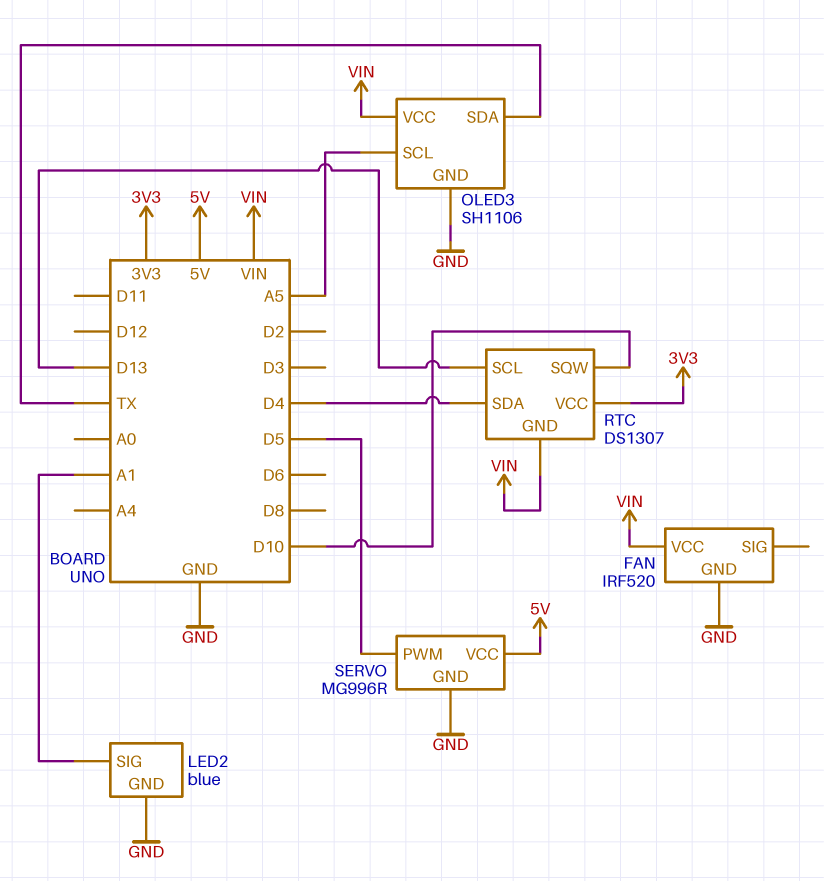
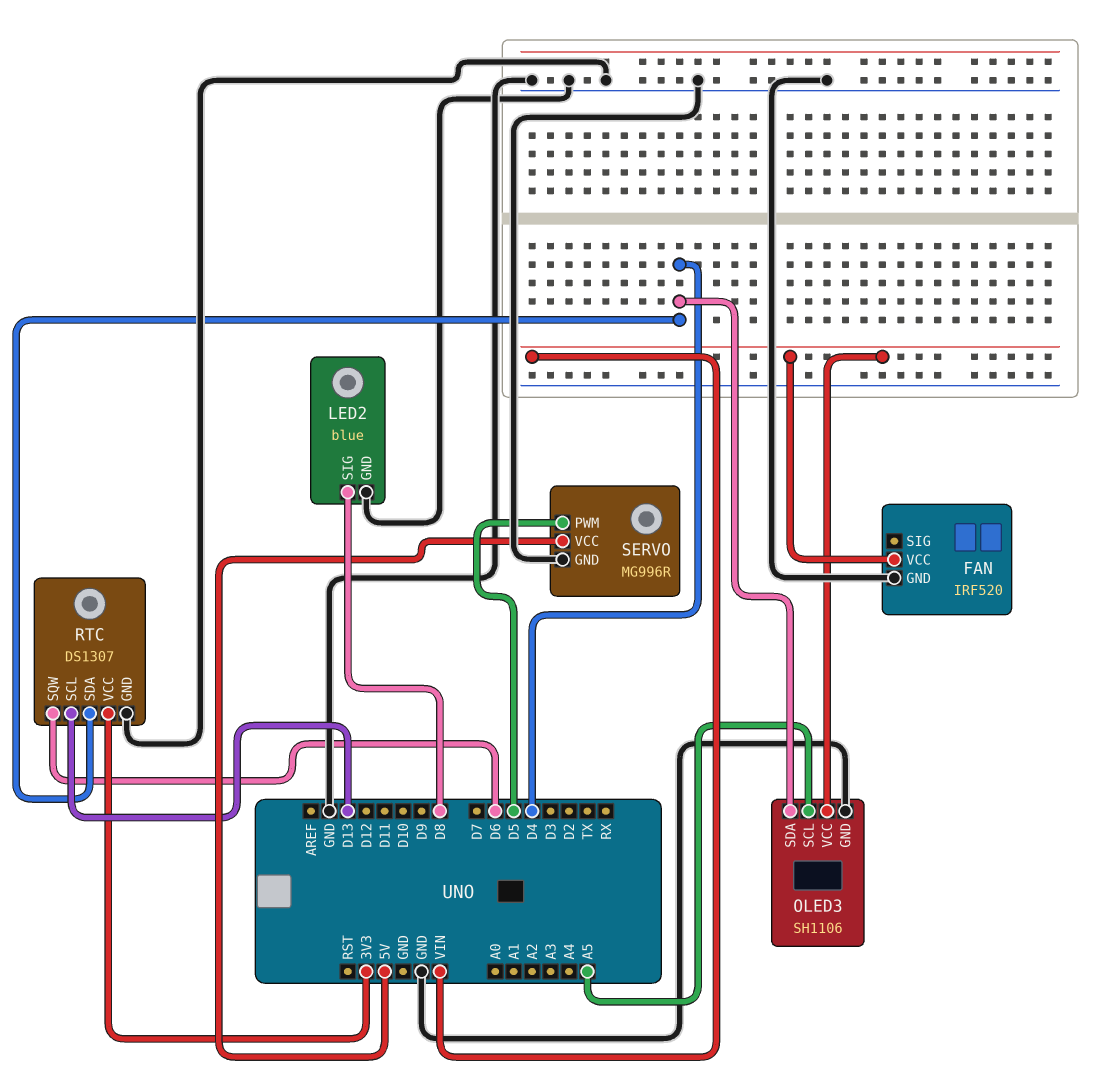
LED2 pin SIG: A1 -> D8
OLED3 pin SDA: TX -> D4
RTC pin GND: VIN -> GND
RTC pin SQW: D10 -> D6

